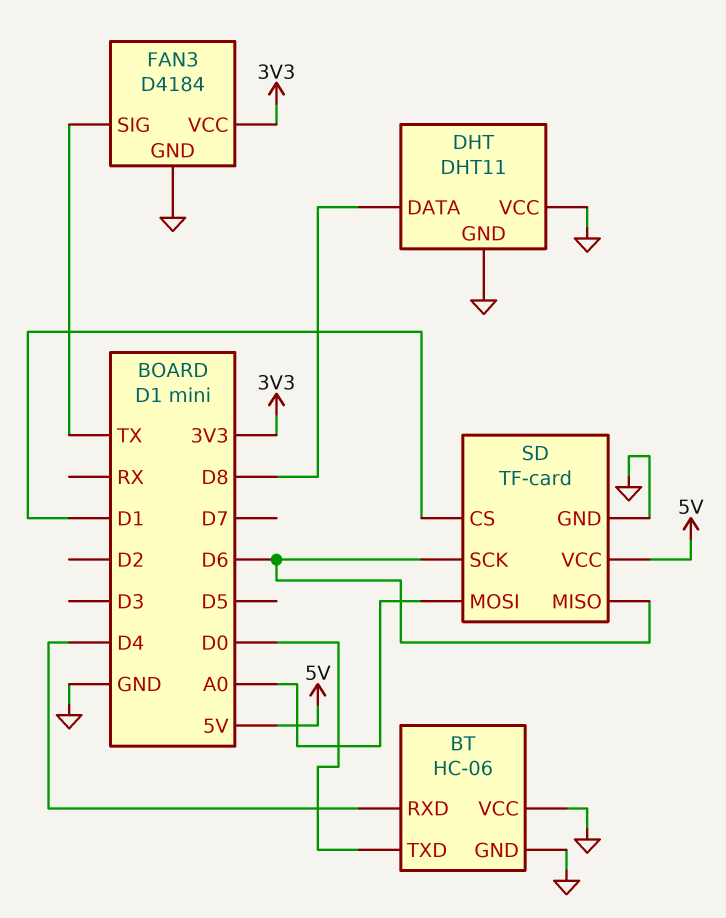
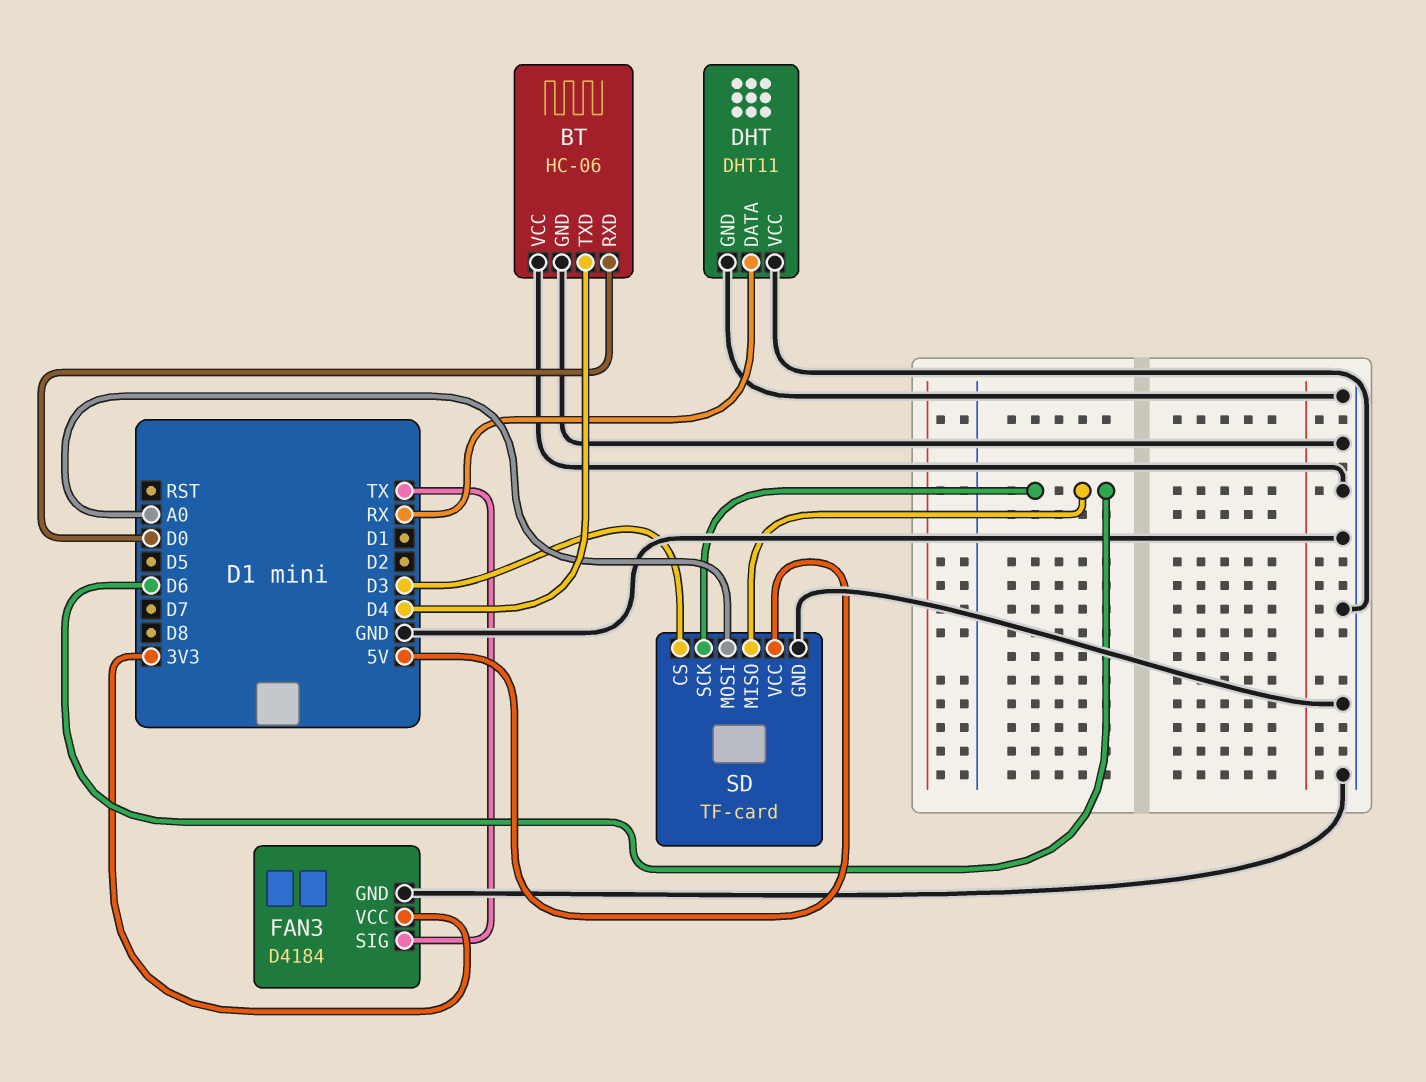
BT pin RXD: D4 -> D0
BT pin TXD: D0 -> D4
DHT pin DATA: D8 -> RX
SD pin CS: D1 -> D3

